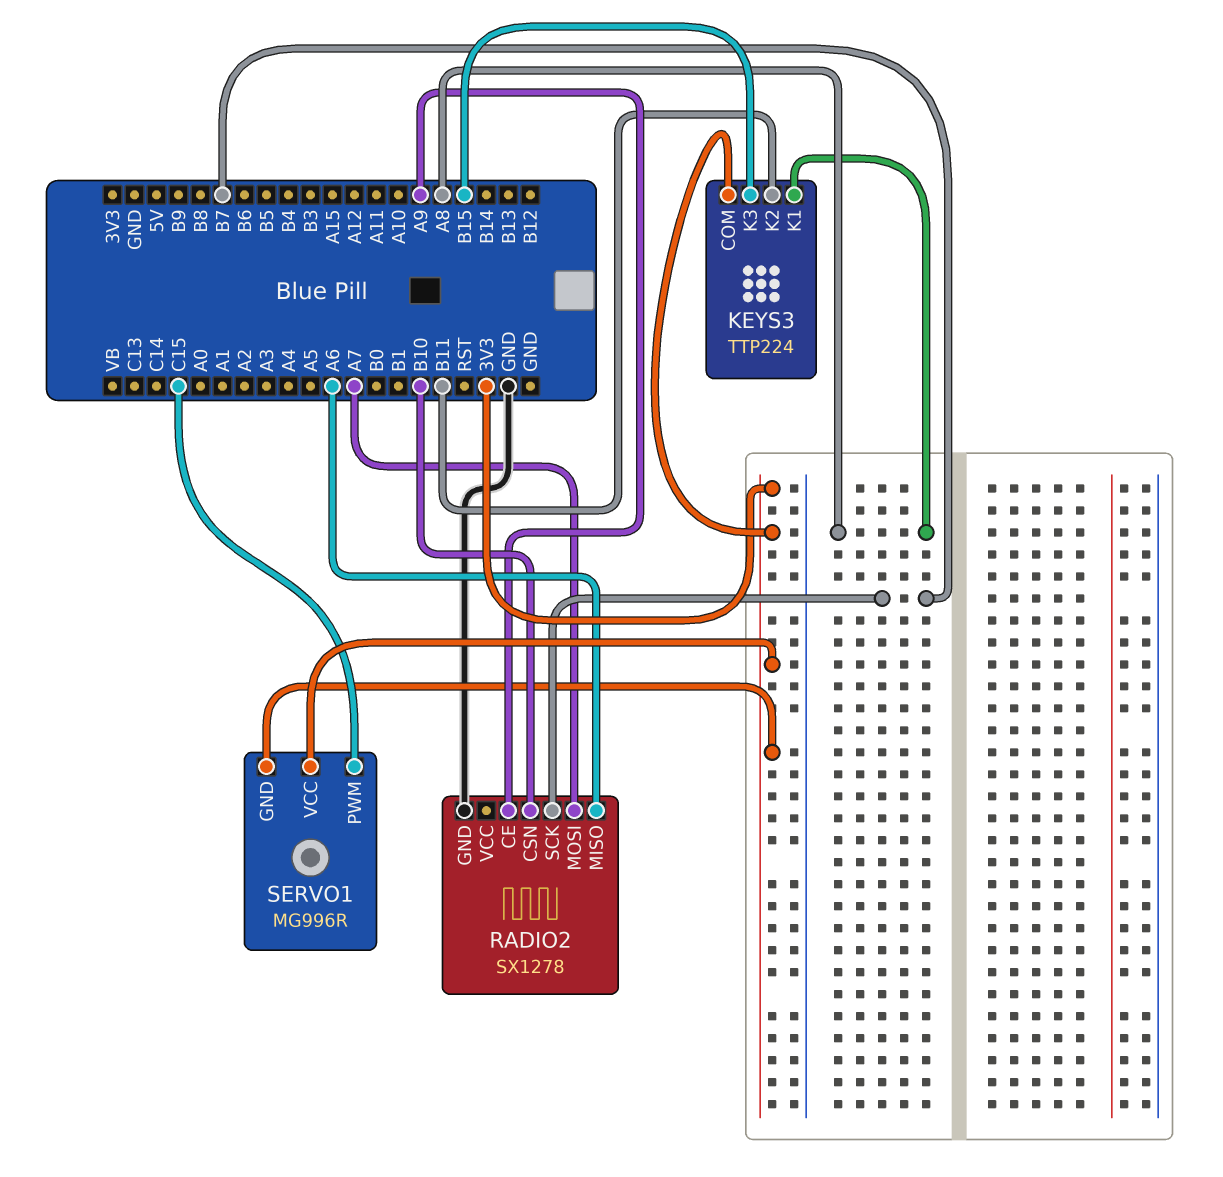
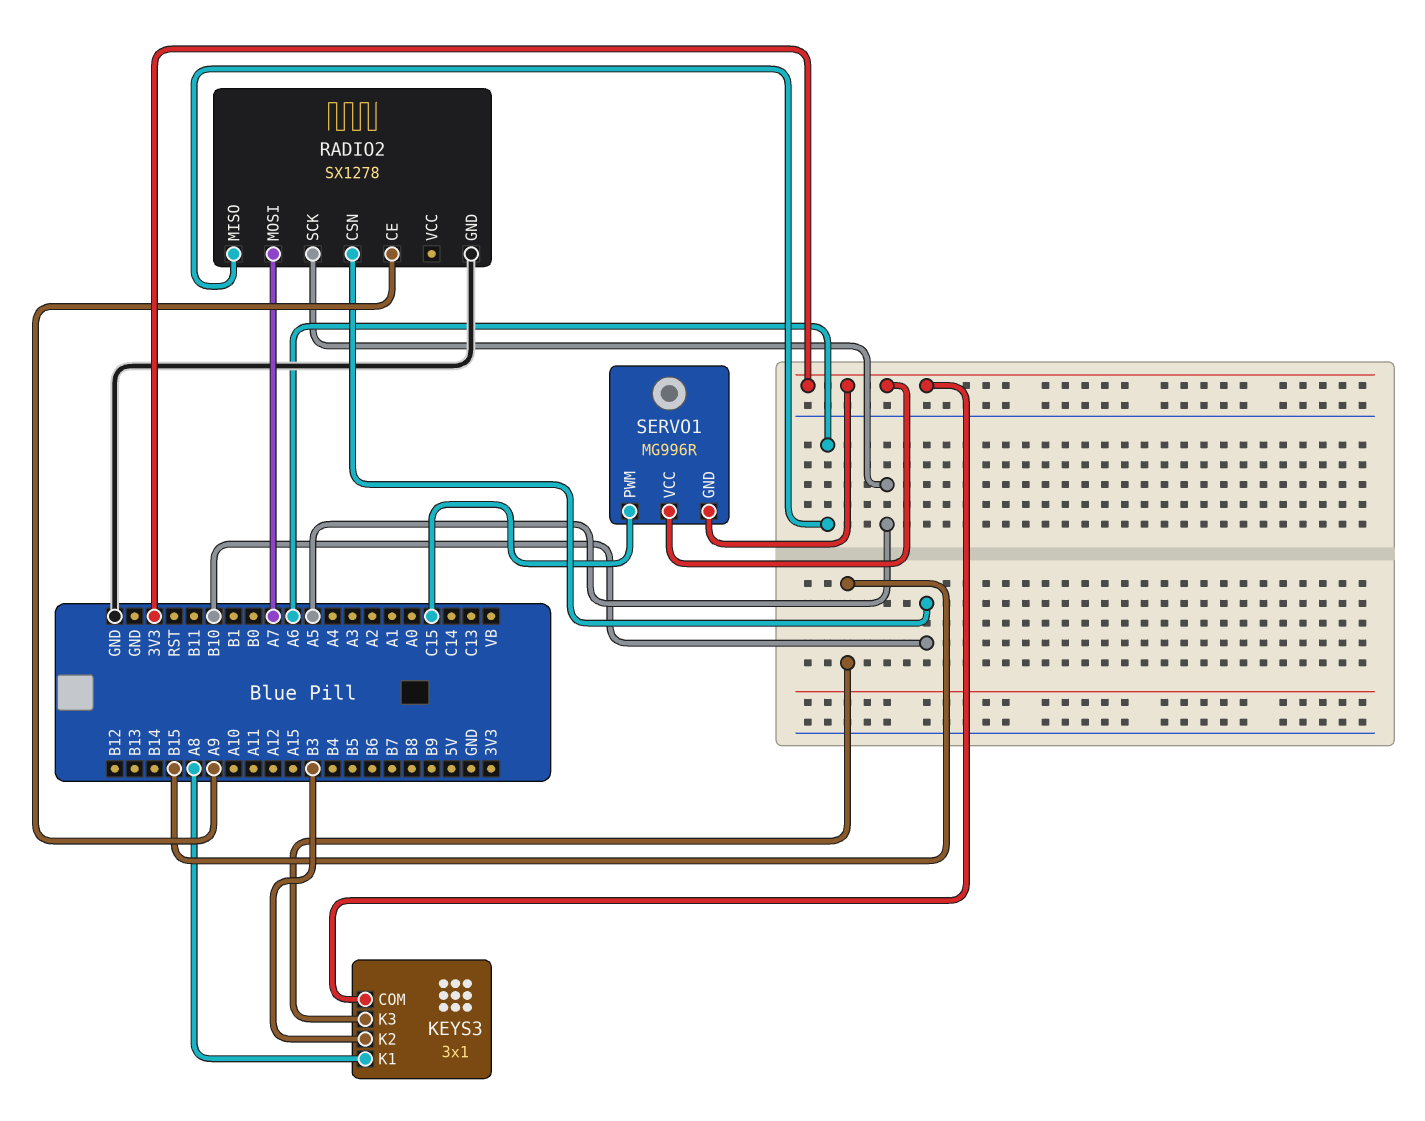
KEYS3: TTP224 -> 3x1
KEYS3 pin K2: B11 -> B3
RADIO2 pin SCK: B7 -> A5

